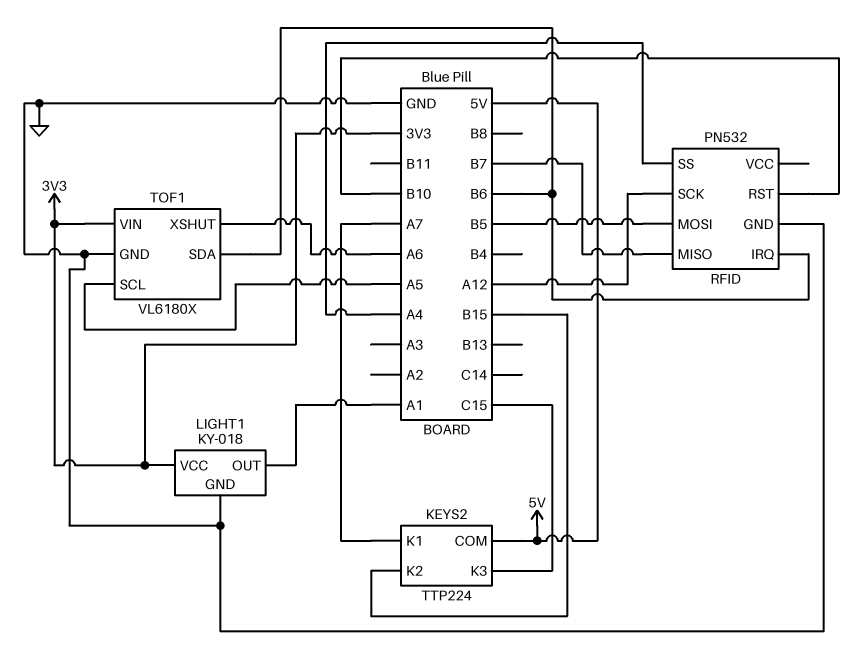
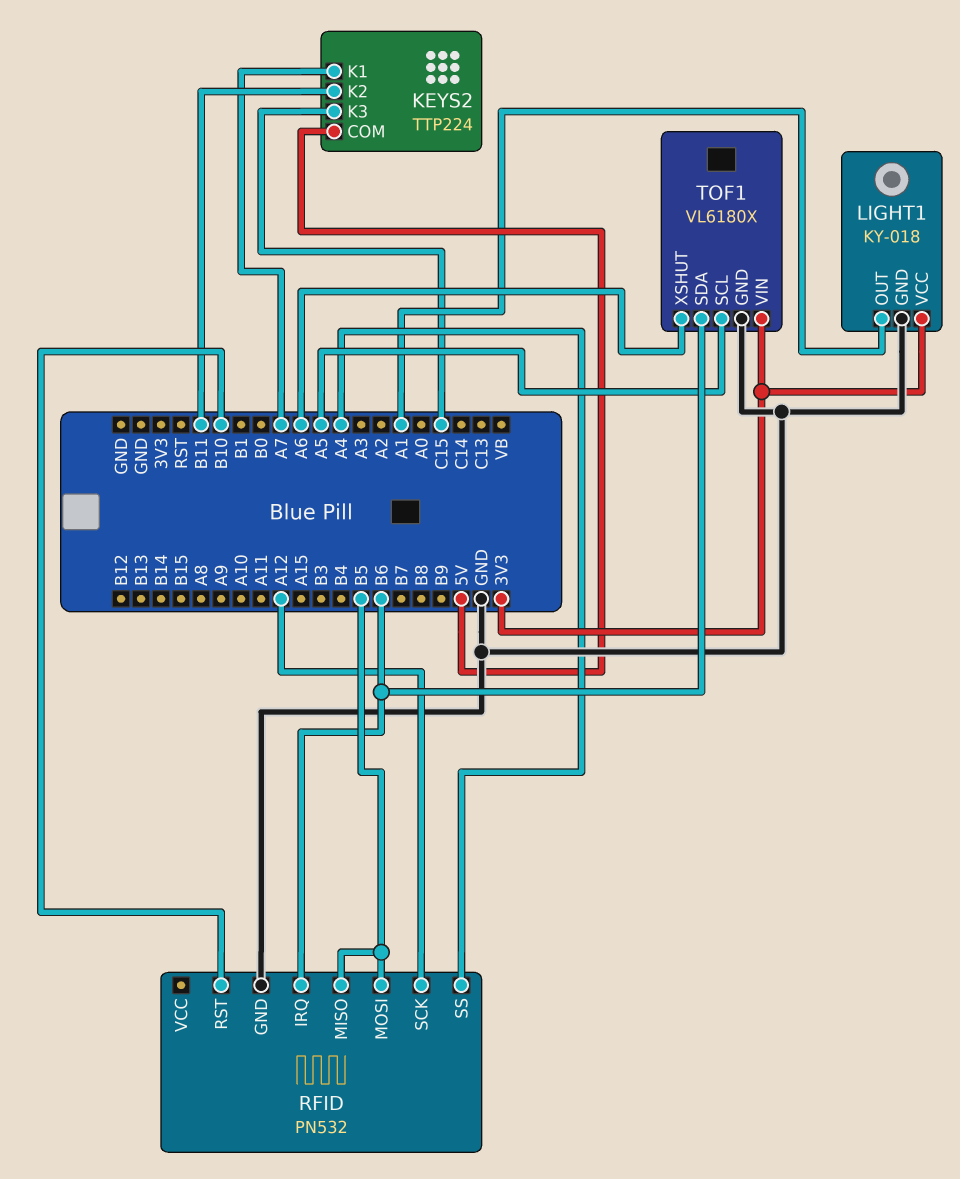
KEYS2 pin K2: B15 -> B11
RFID pin MISO: B7 -> B5

